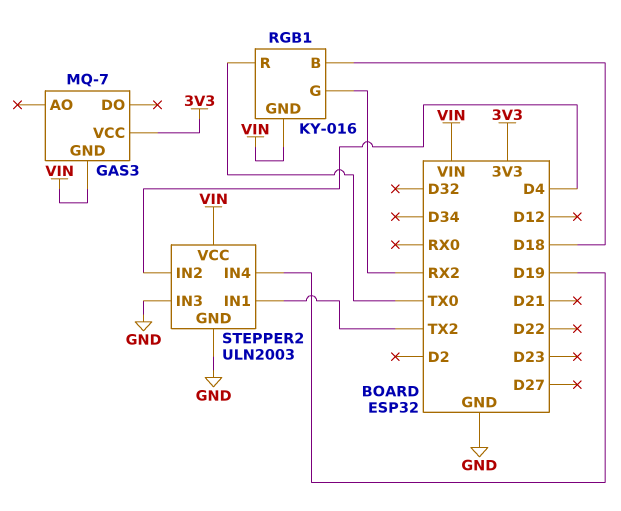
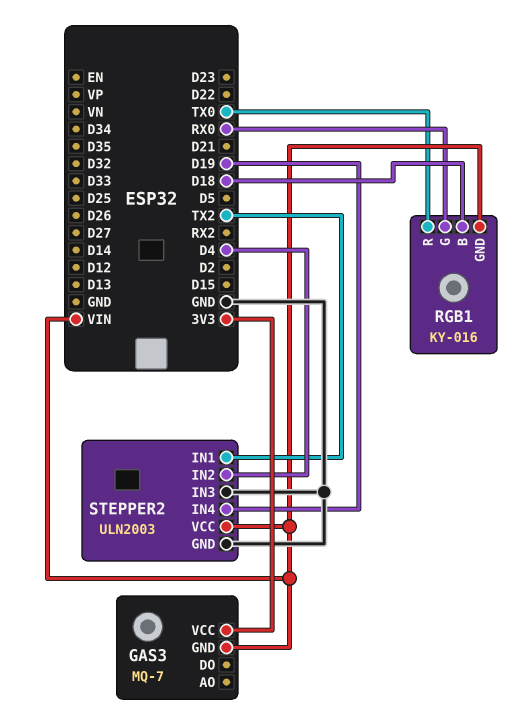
RGB1 pin G: RX2 -> RX0

